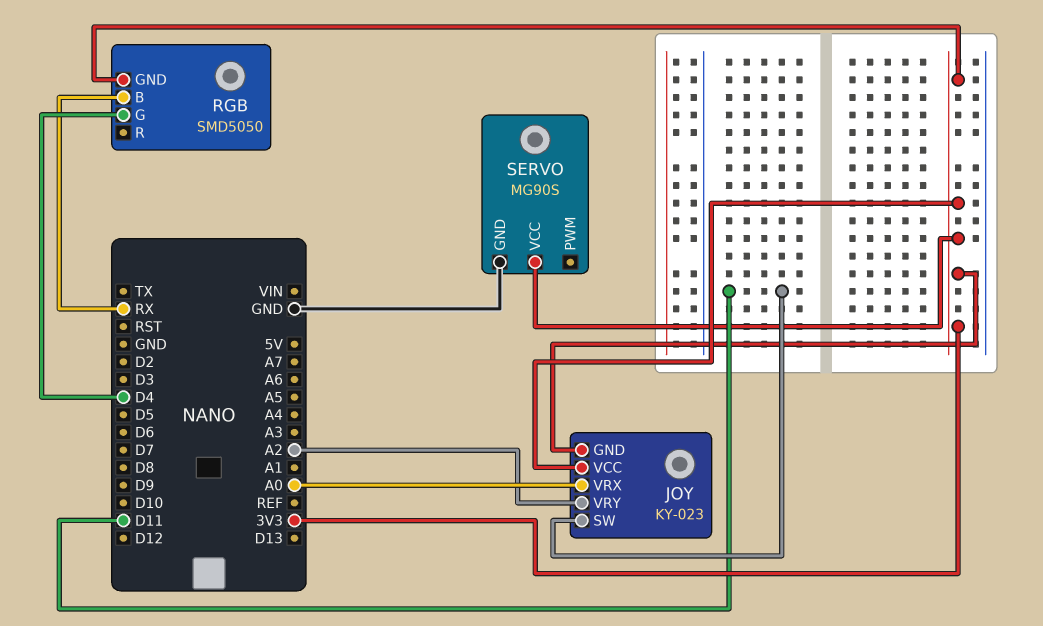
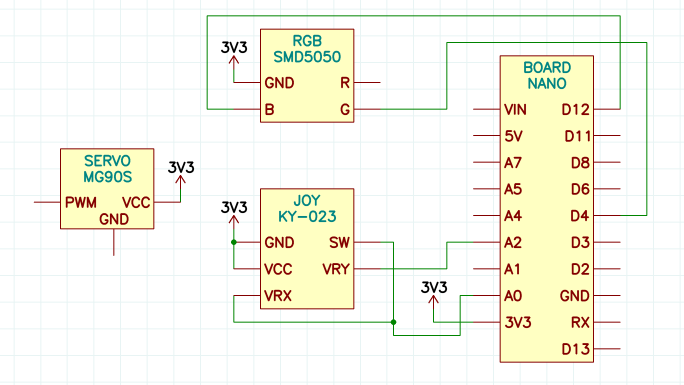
JOY pin SW: D11 -> A0
RGB pin B: RX -> D12
SERVO pin GND: GND -> none

